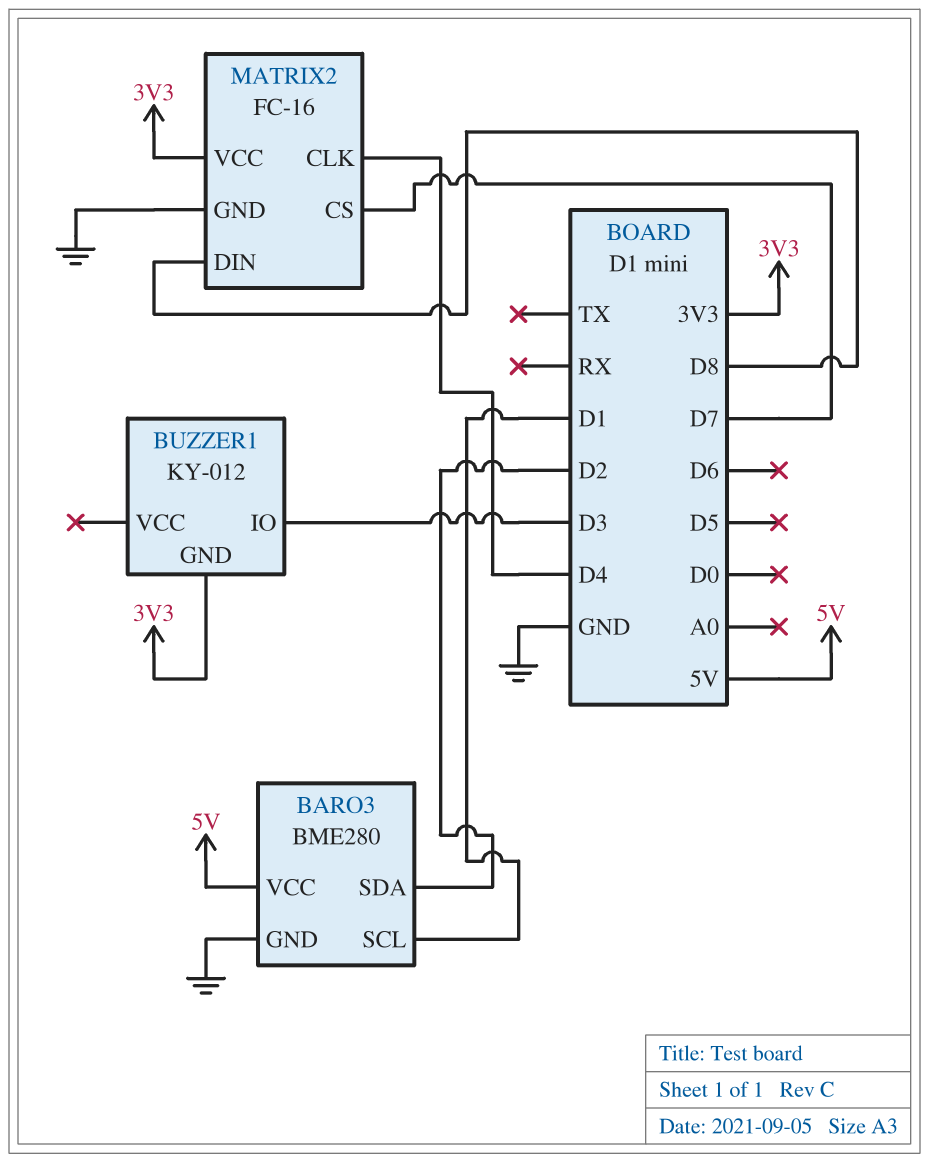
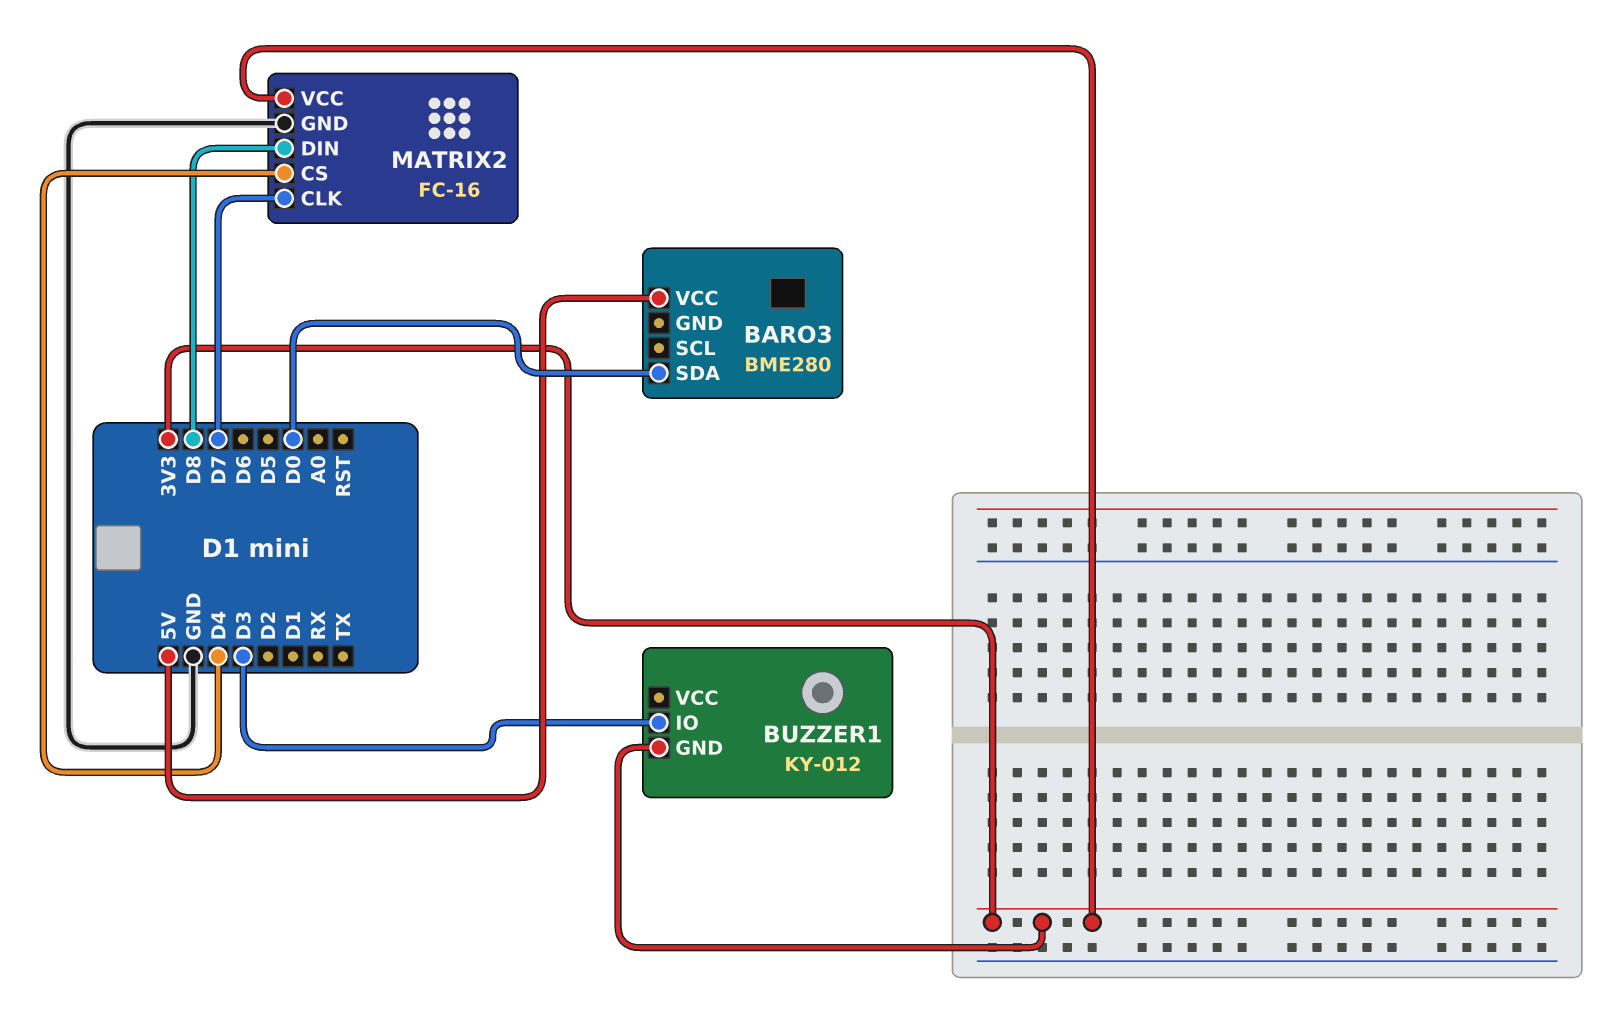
BARO3 pin GND: GND -> none
BARO3 pin SCL: D1 -> none
BARO3 pin SDA: D2 -> D0
MATRIX2 pin CLK: D4 -> D7
MATRIX2 pin CS: D7 -> D4

